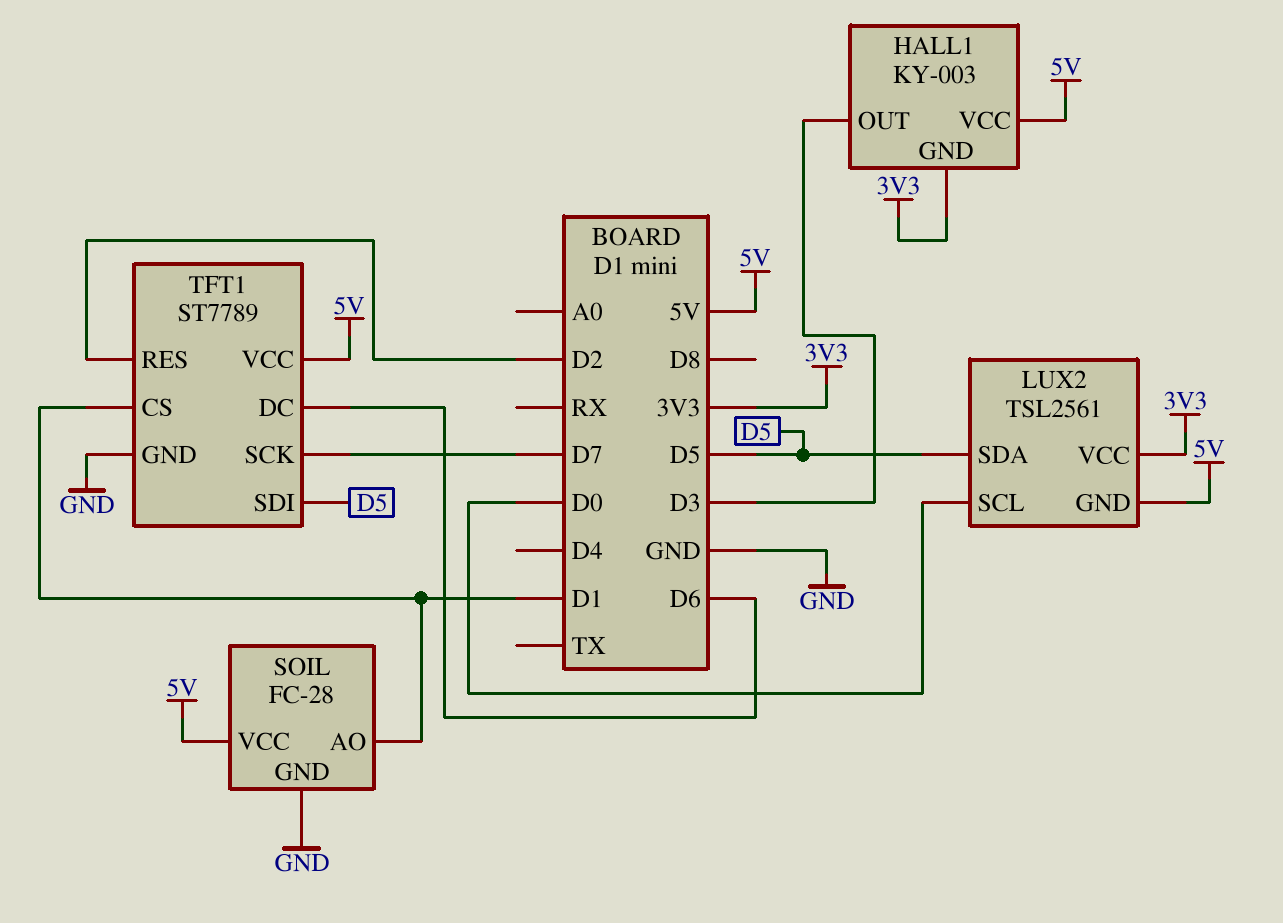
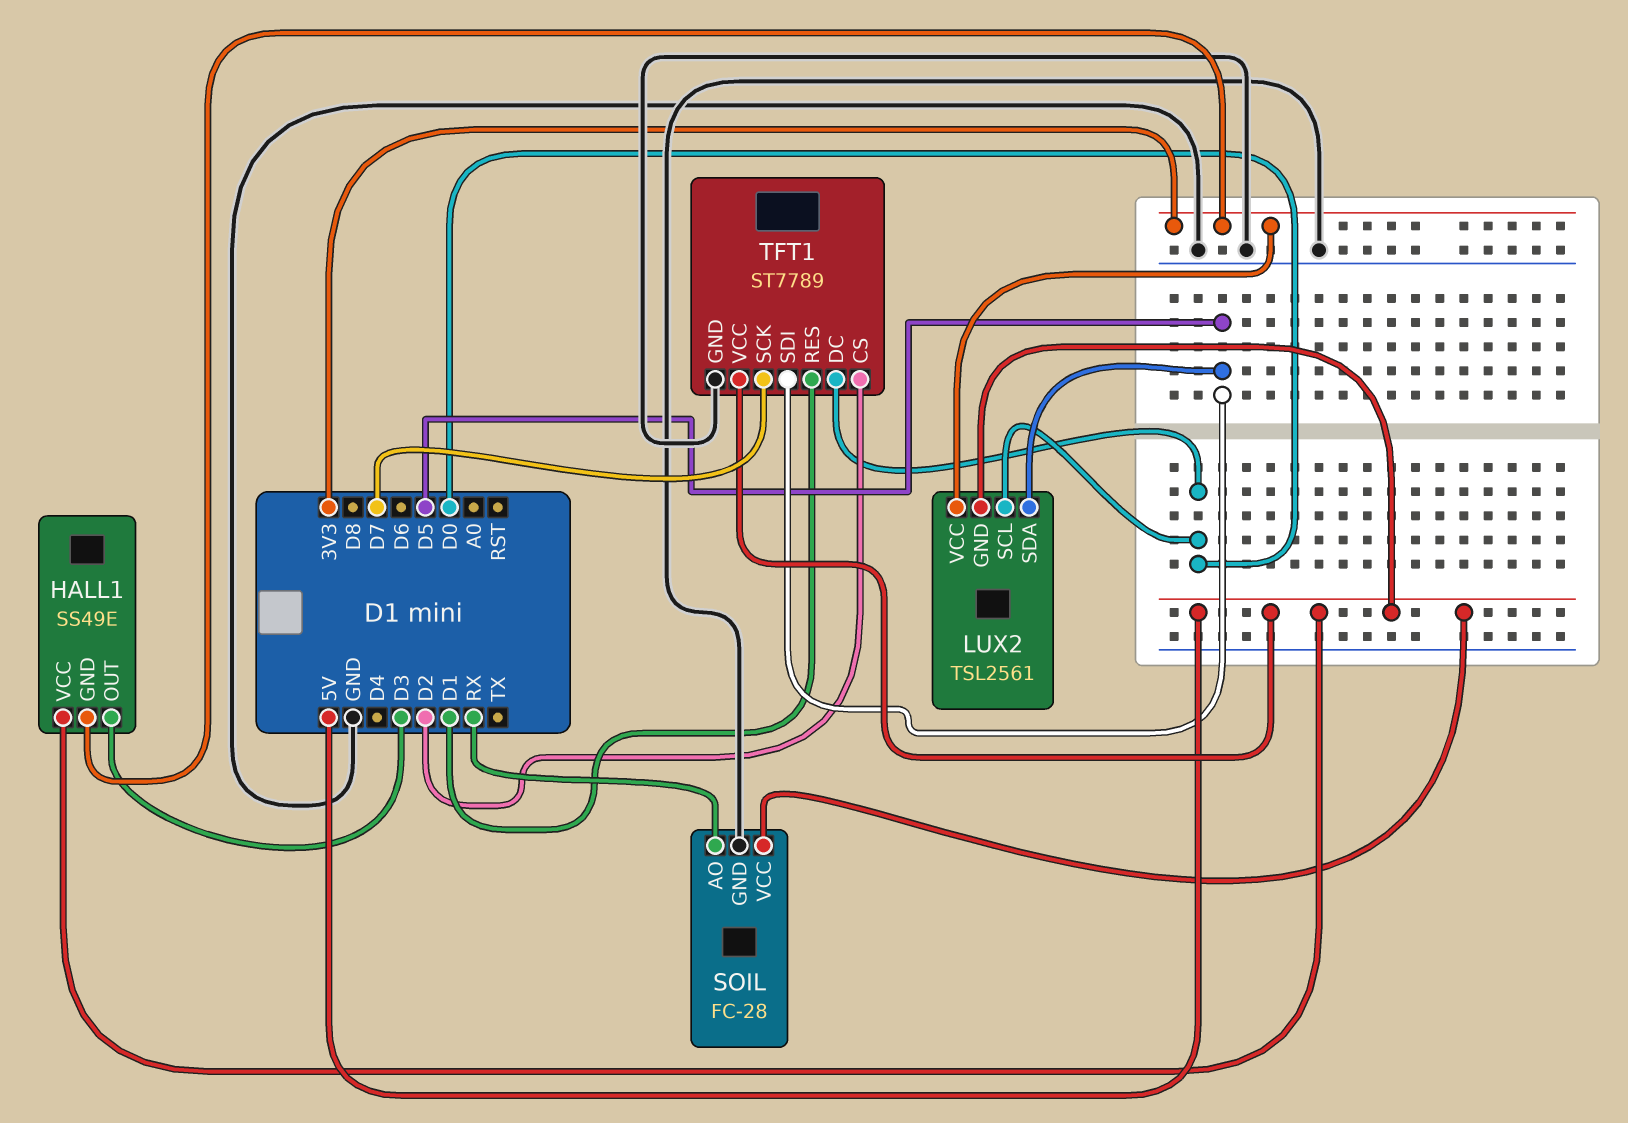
HALL1: KY-003 -> SS49E
SOIL pin AO: D1 -> RX
TFT1 pin CS: D1 -> D2
TFT1 pin DC: D6 -> D0
TFT1 pin RES: D2 -> D1

